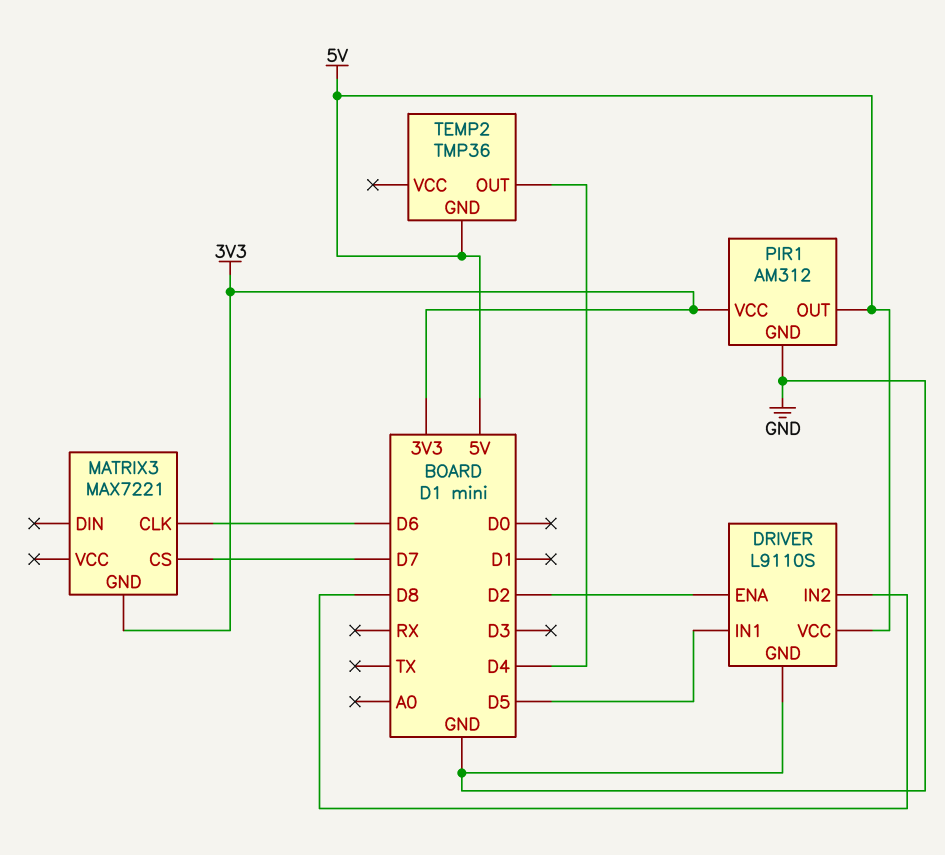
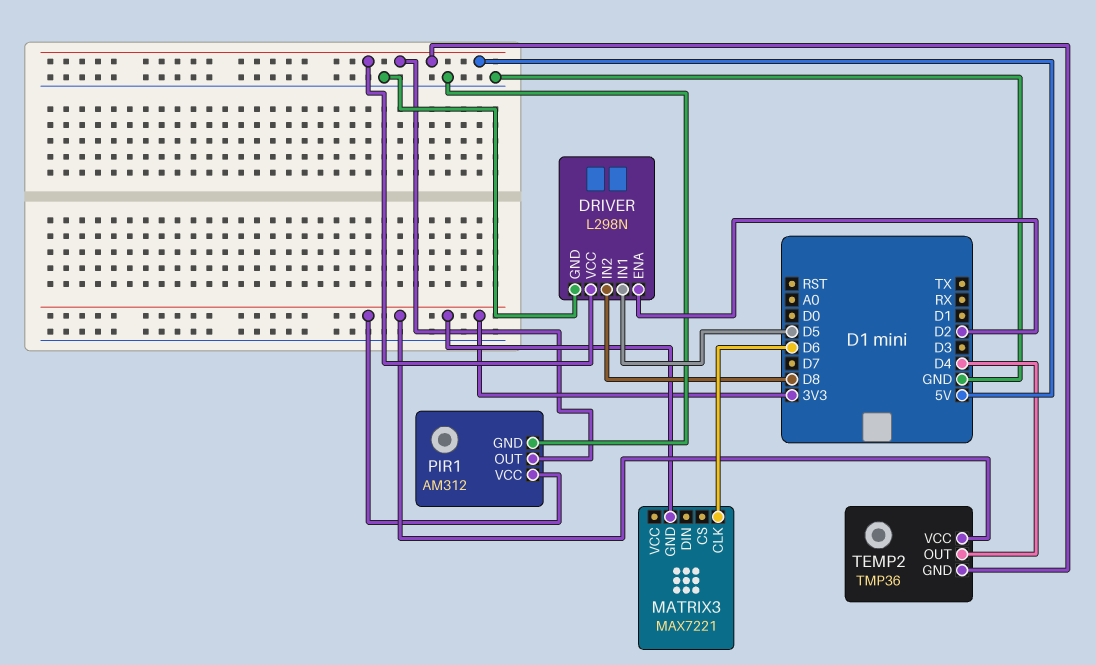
DRIVER: L9110S -> L298N
MATRIX3 pin CS: D7 -> none
TEMP2 pin VCC: none -> 3V3

